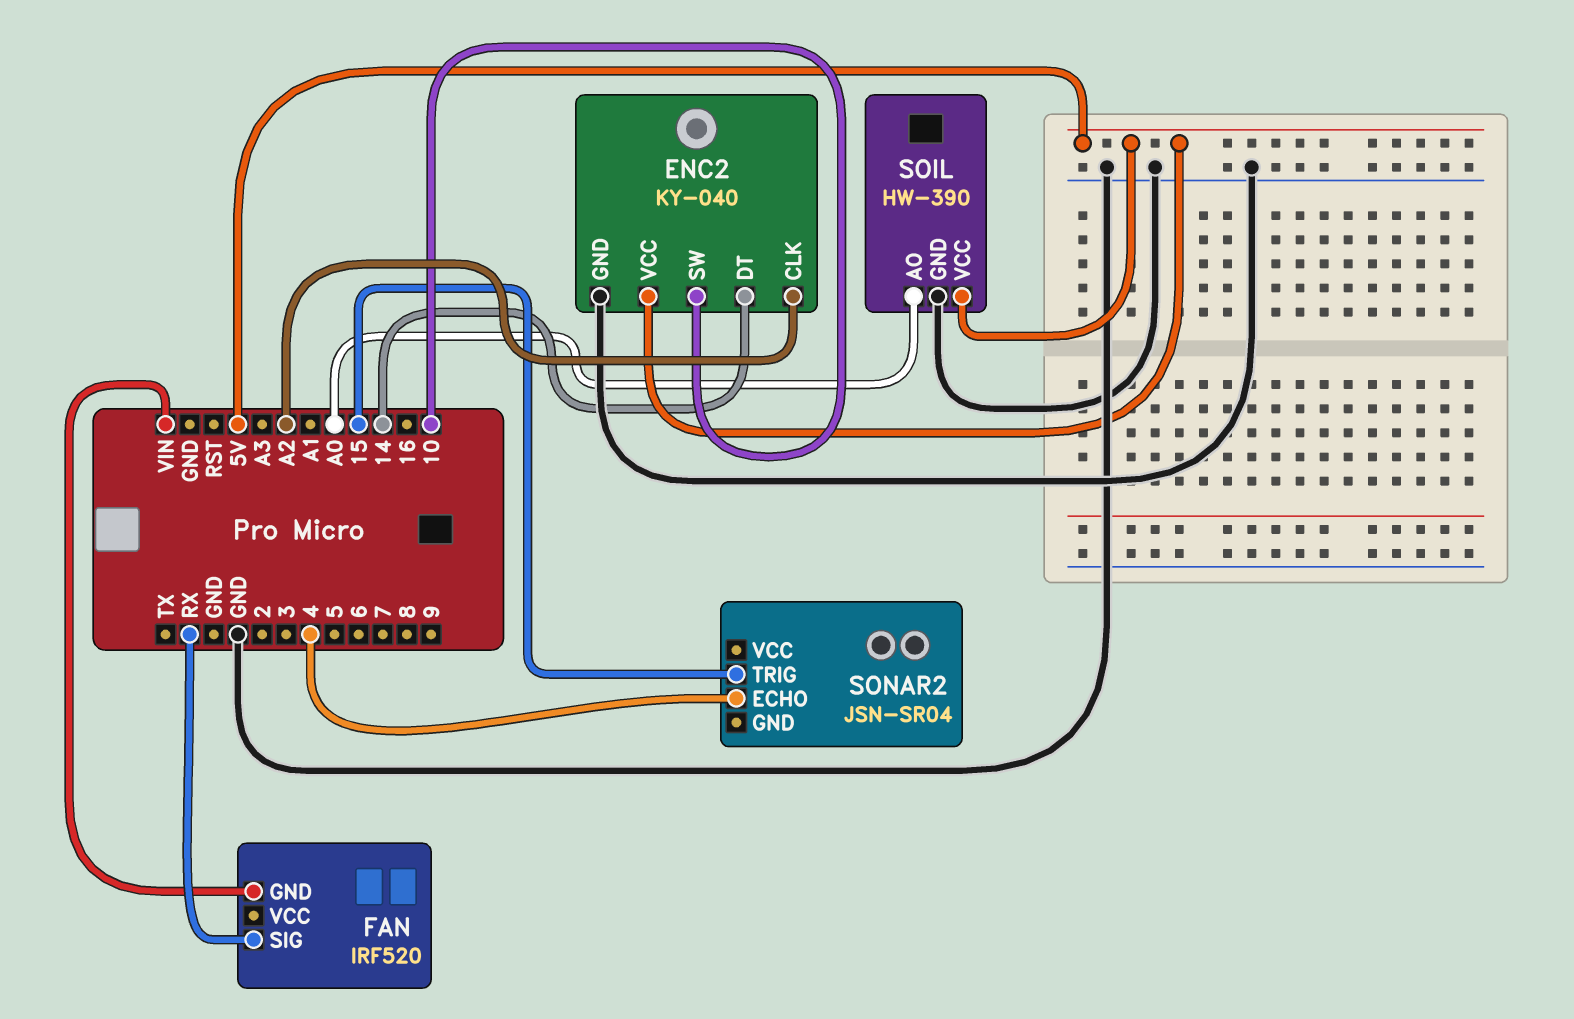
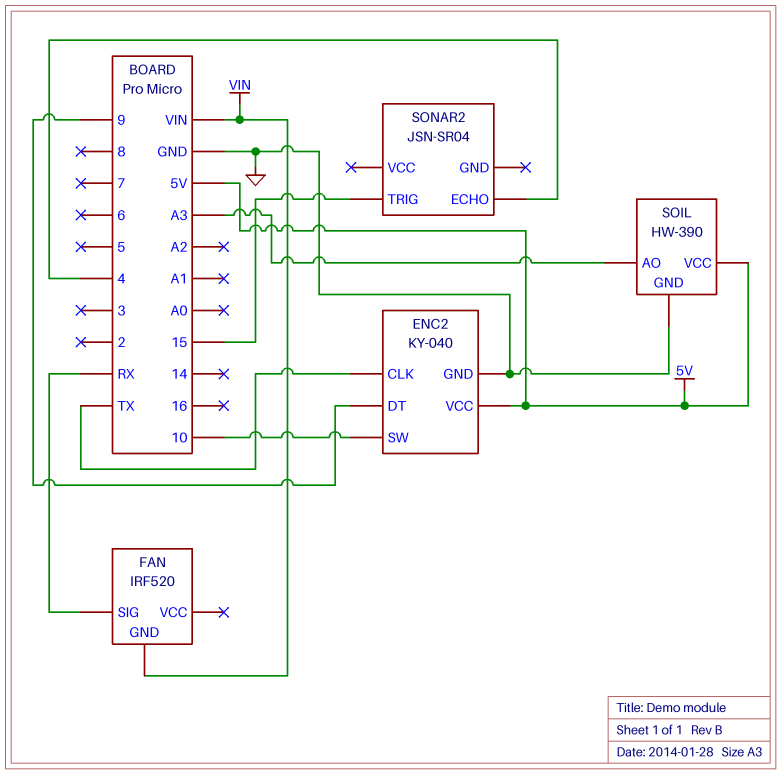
ENC2 pin CLK: A2 -> TX
ENC2 pin DT: 14 -> 9
SOIL pin AO: A0 -> A3

